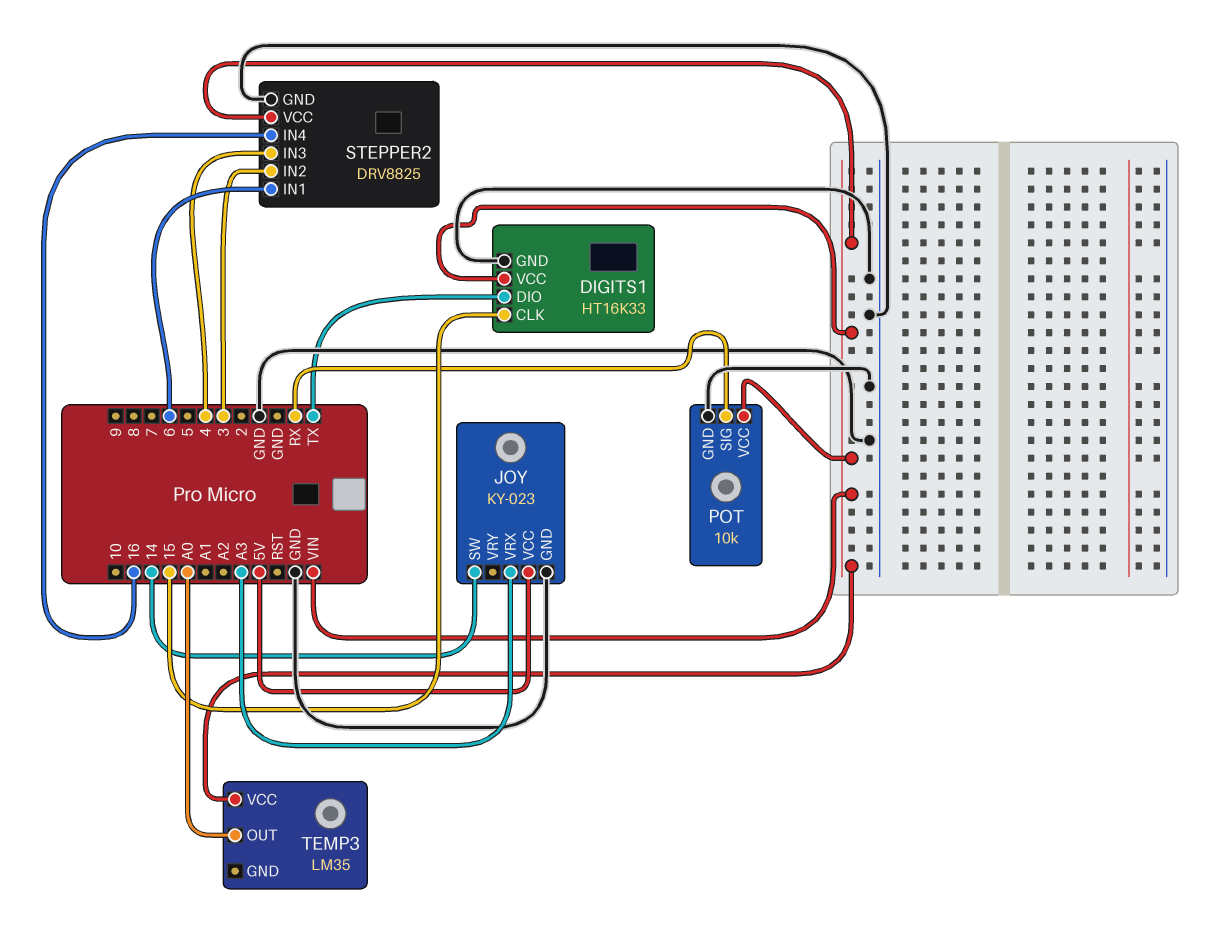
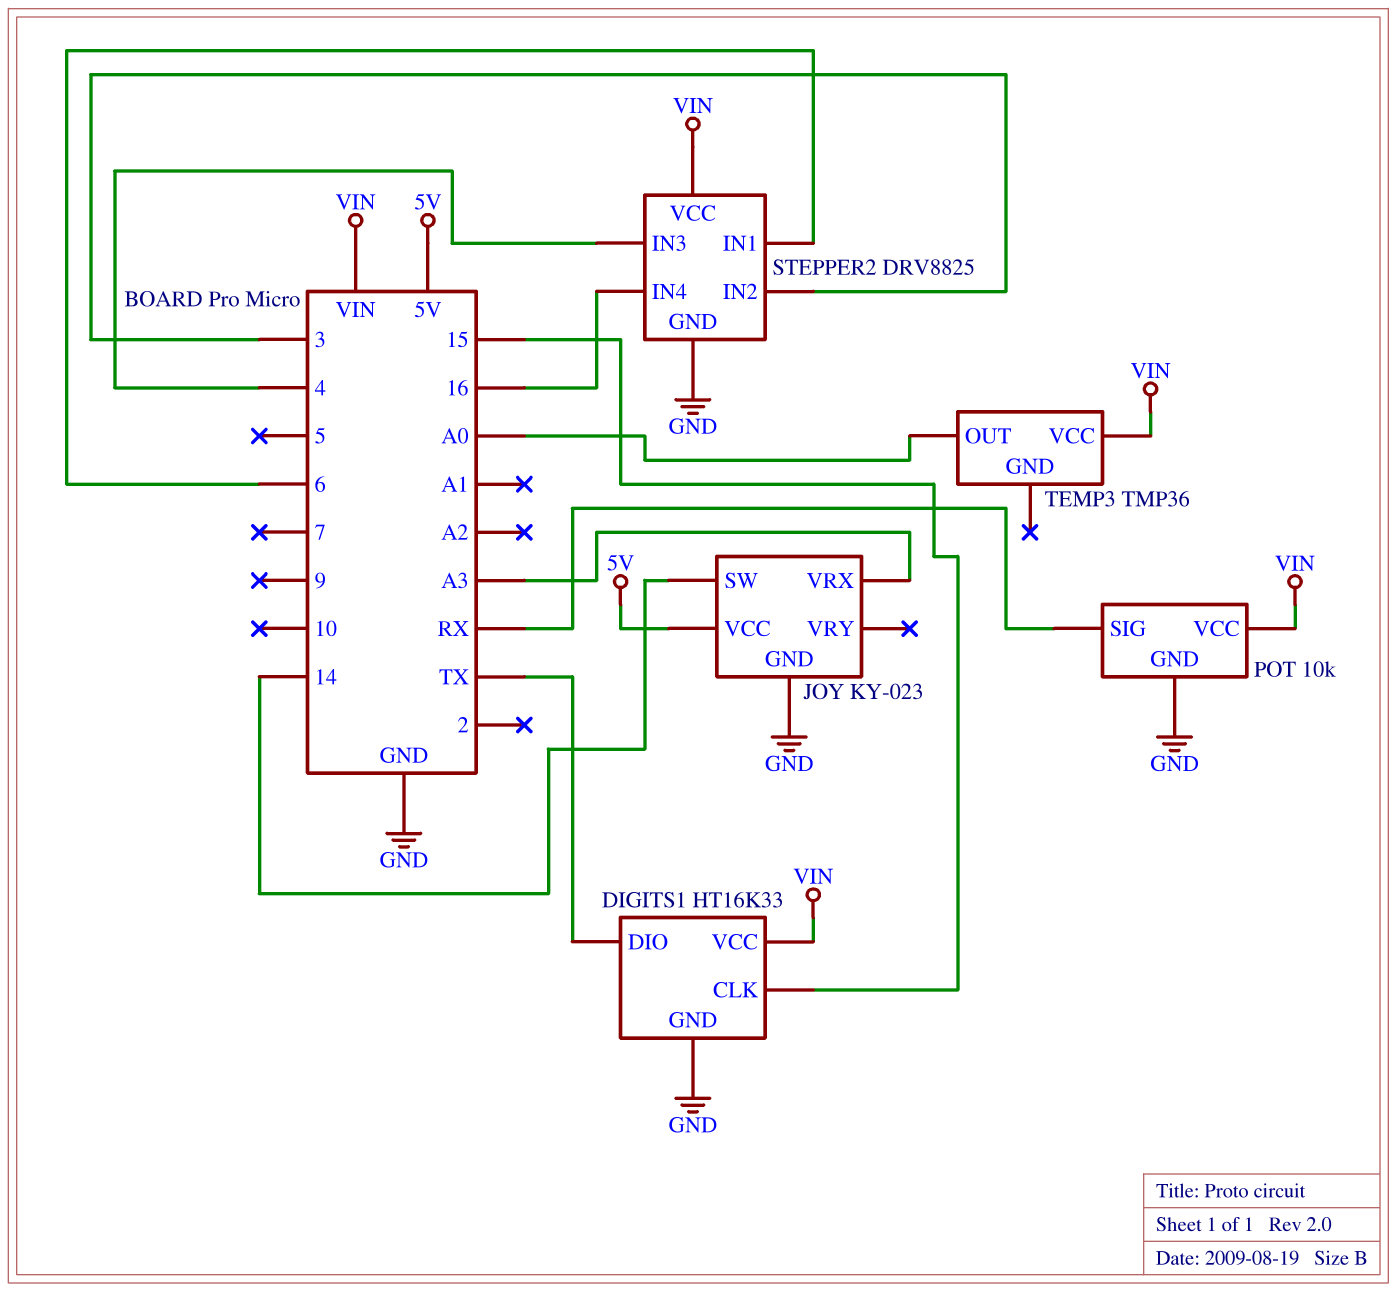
TEMP3: LM35 -> TMP36

